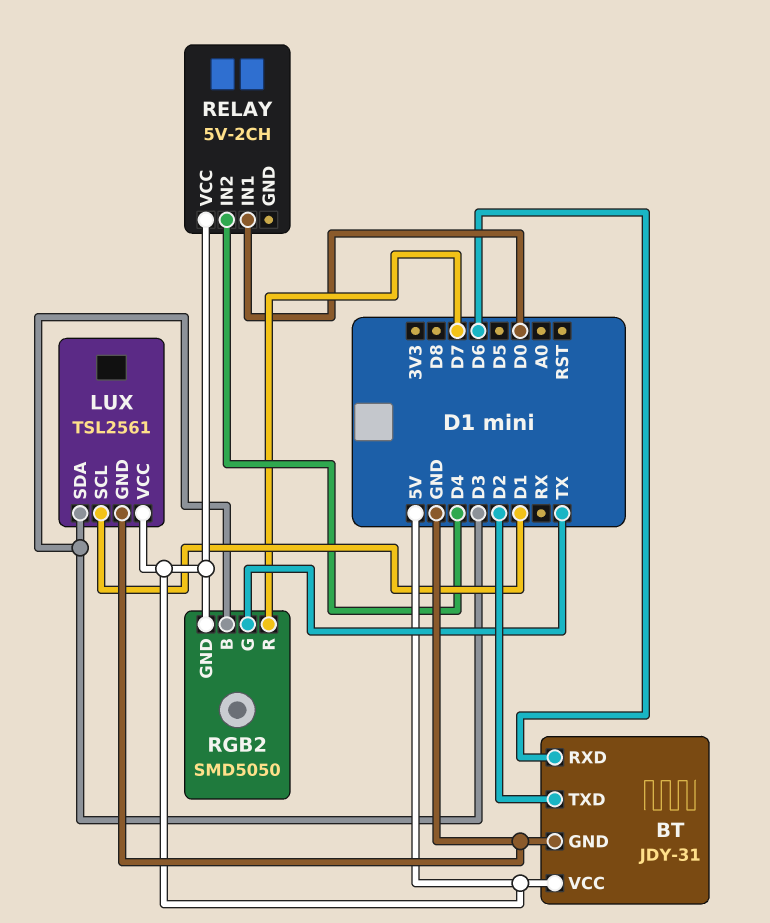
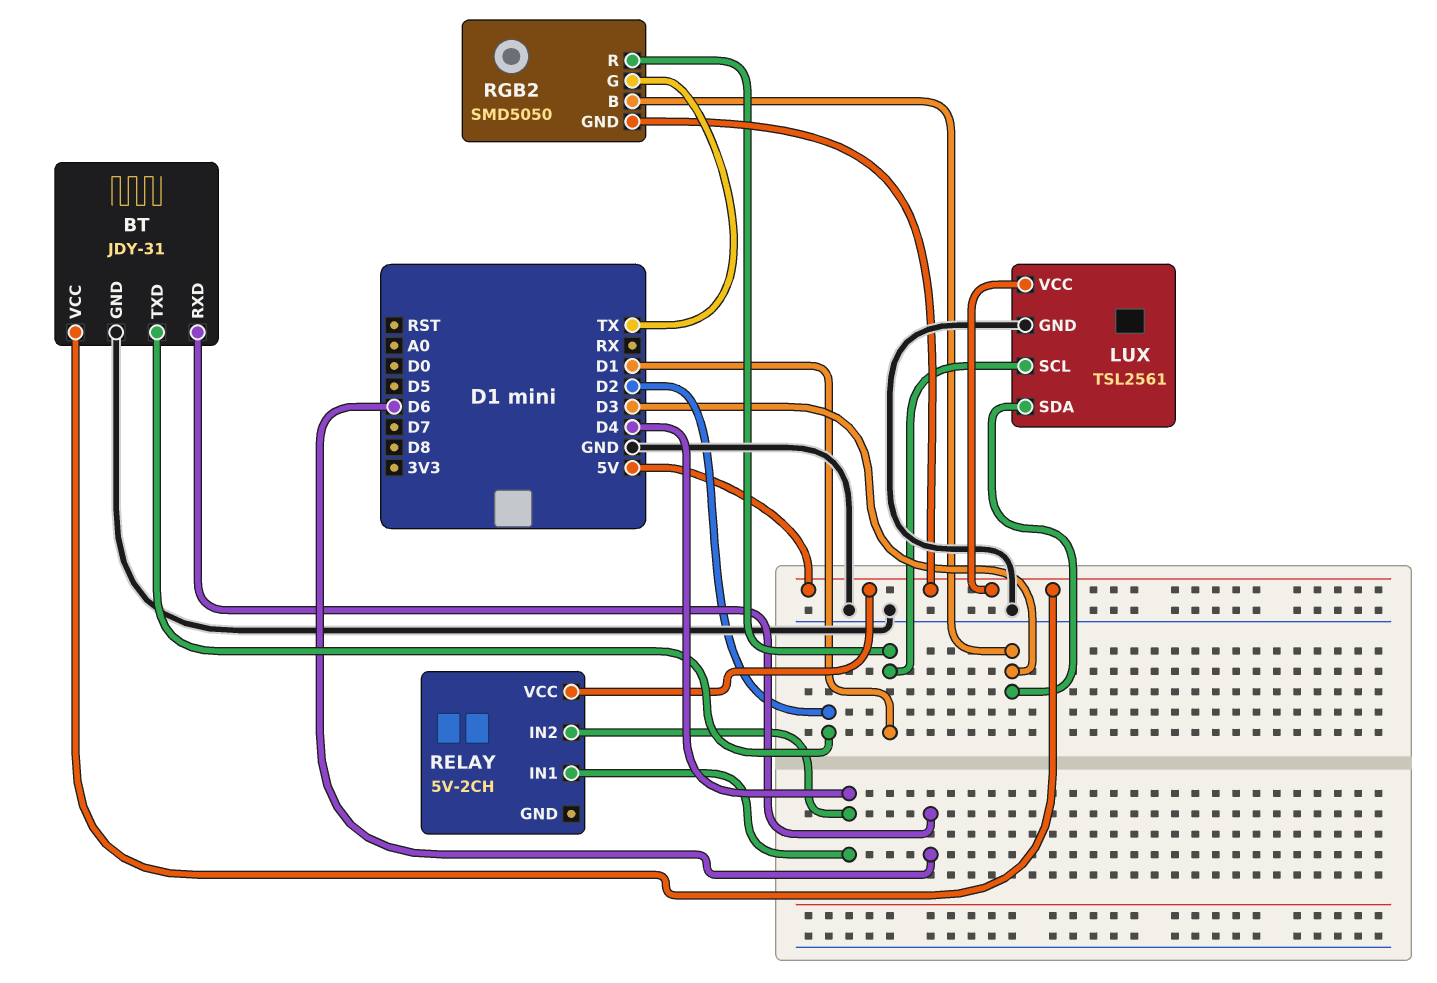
RELAY pin IN1: D0 -> D4
RGB2 pin R: D7 -> D1

